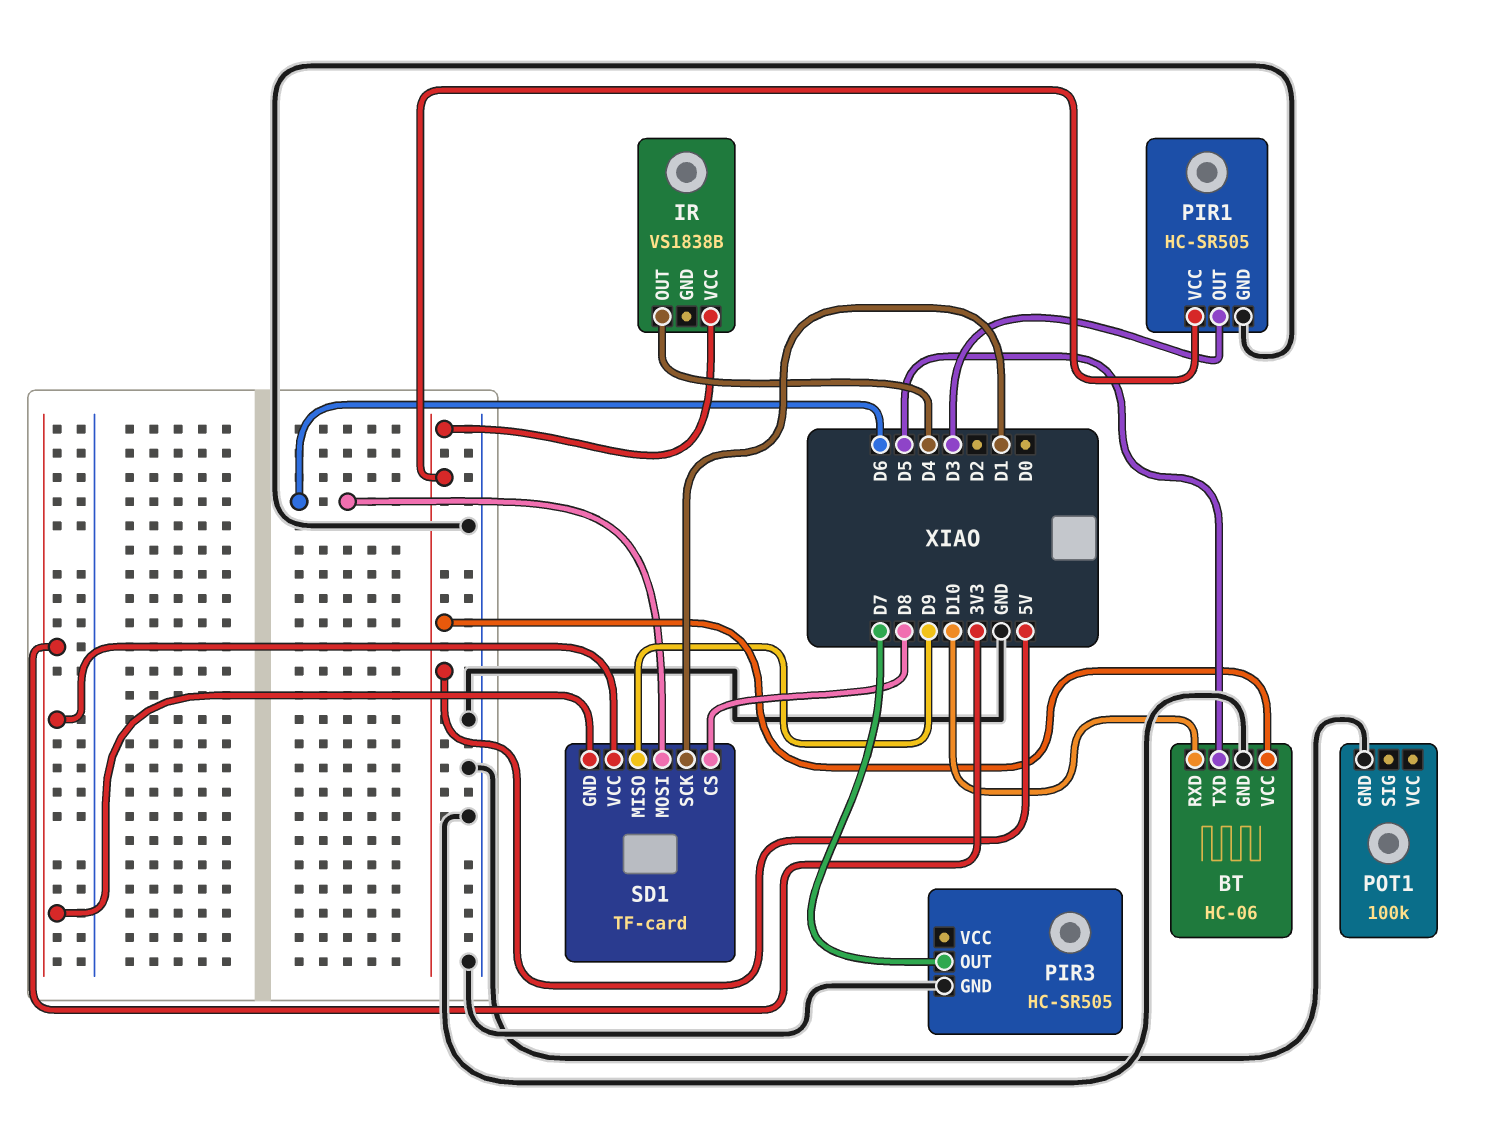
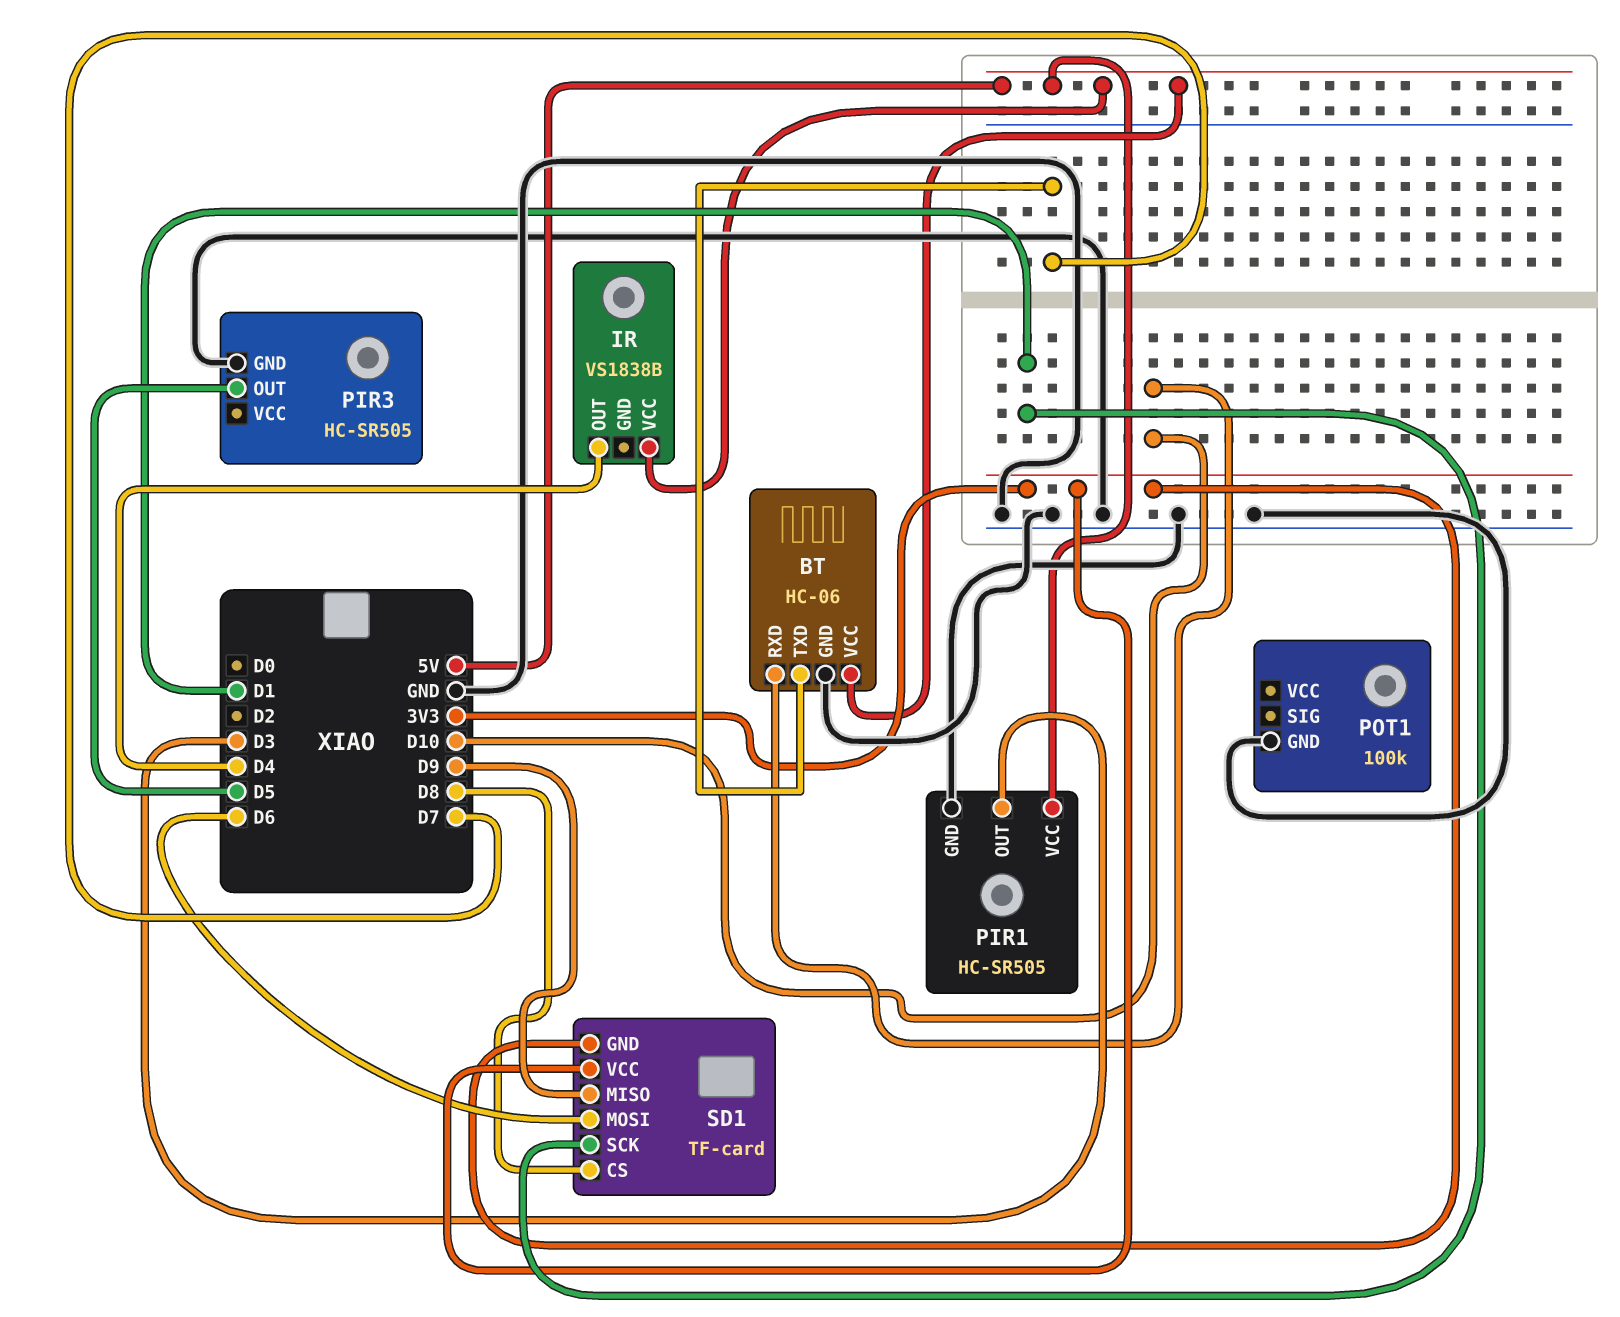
BT pin TXD: D5 -> D7
PIR3 pin OUT: D7 -> D5

